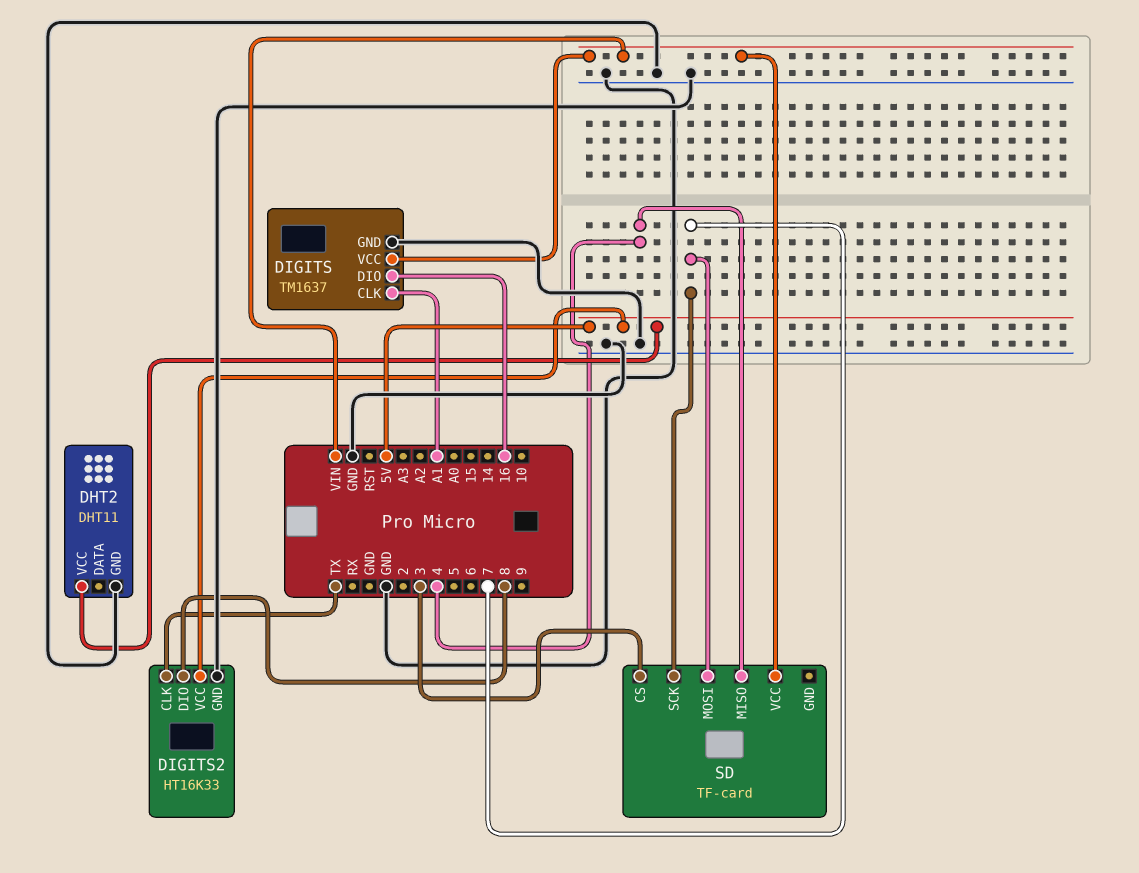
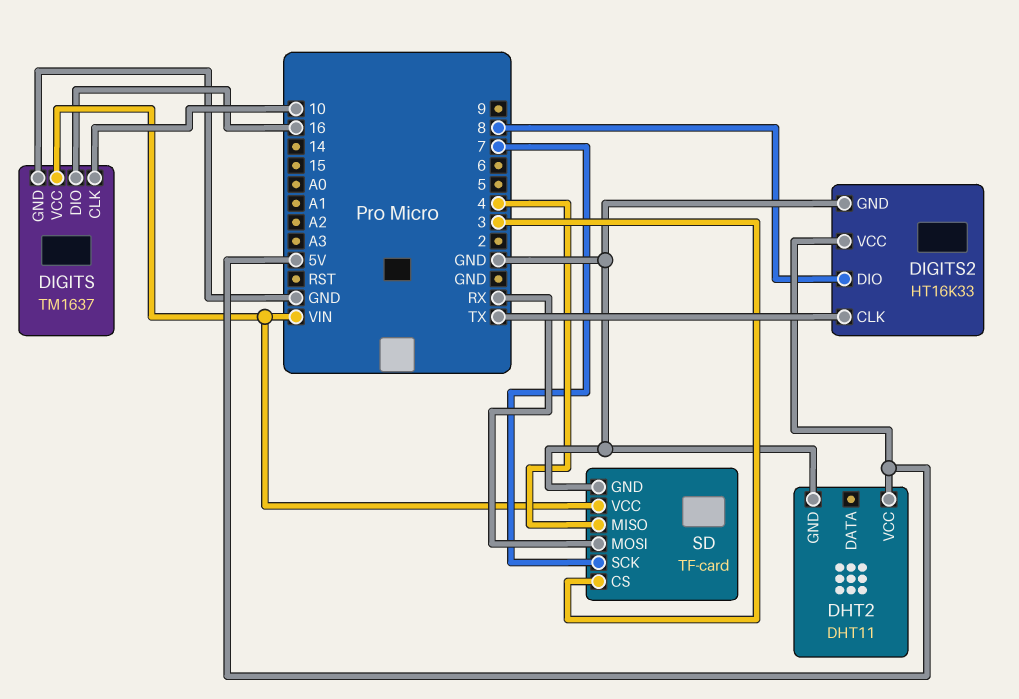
DIGITS pin CLK: A1 -> 10
SD pin GND: none -> GND
SD pin MOSI: 7 -> RX

